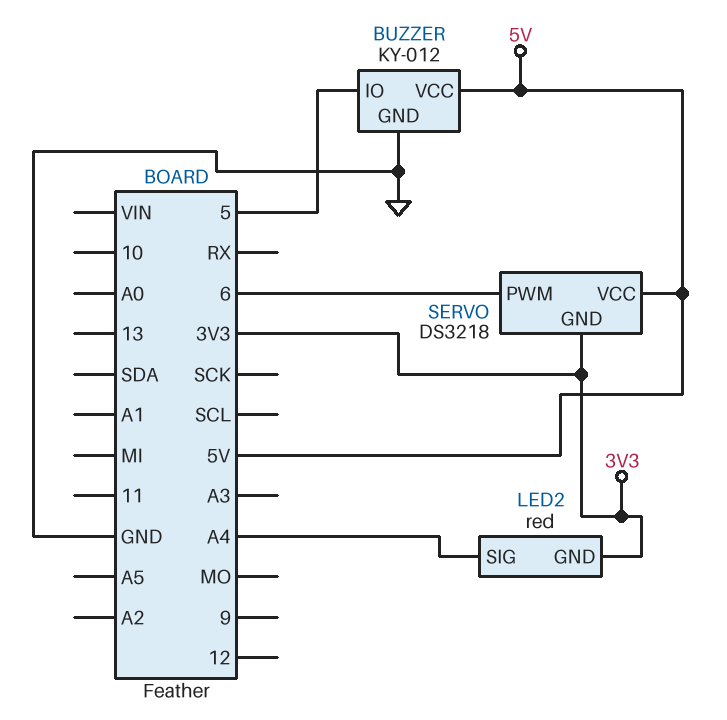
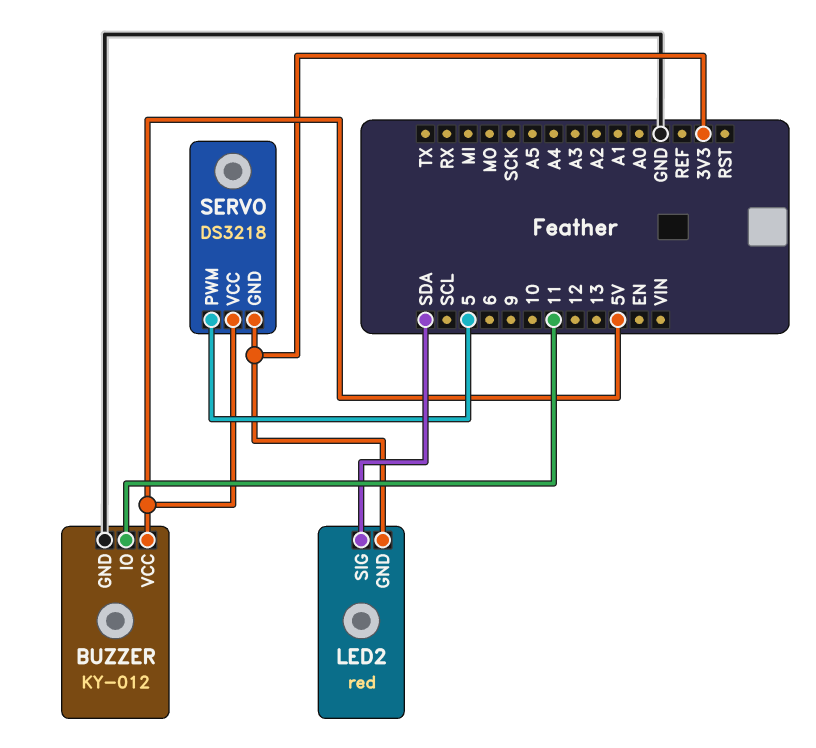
BUZZER pin IO: 5 -> 11
LED2 pin SIG: A4 -> SDA
SERVO pin PWM: 6 -> 5

